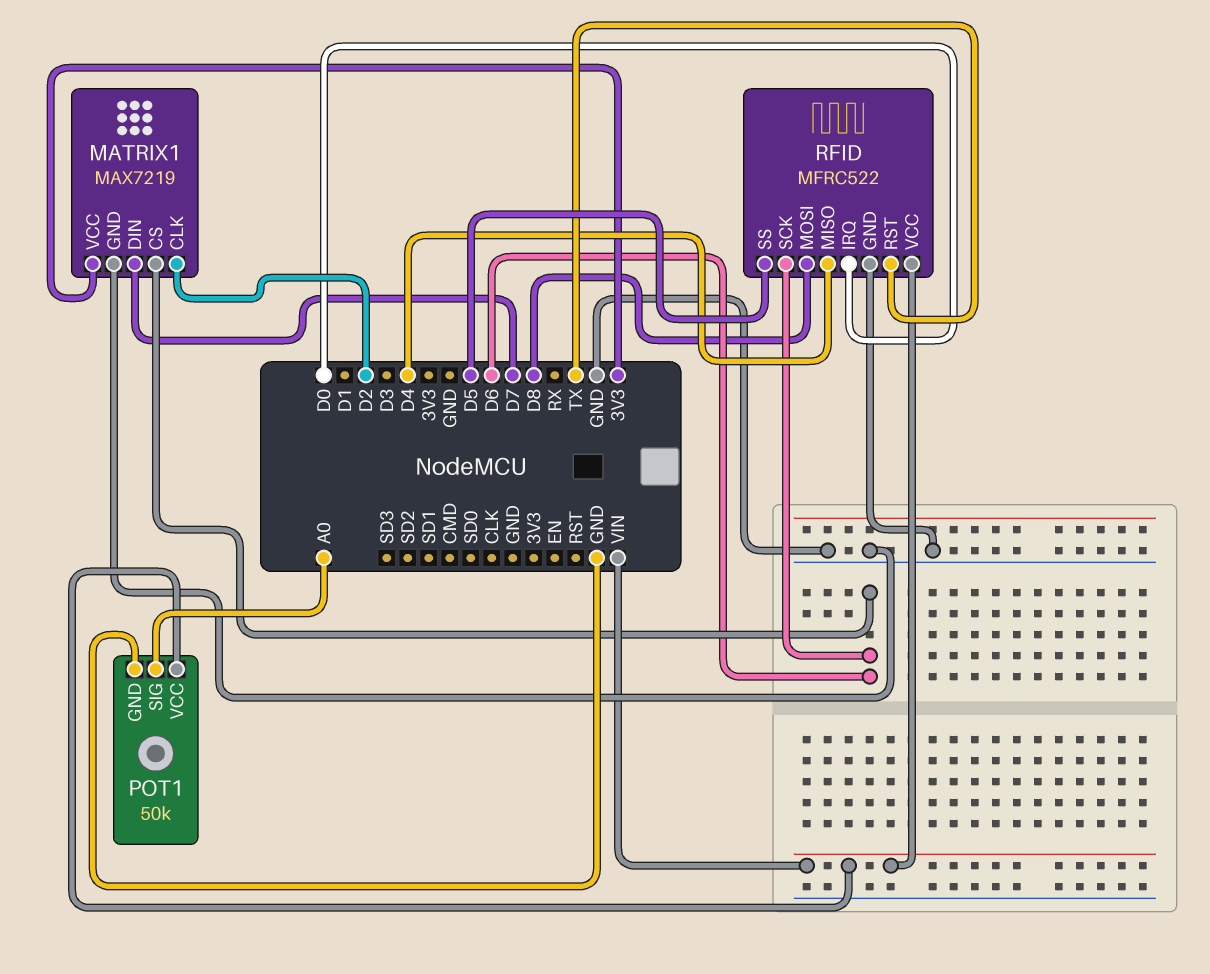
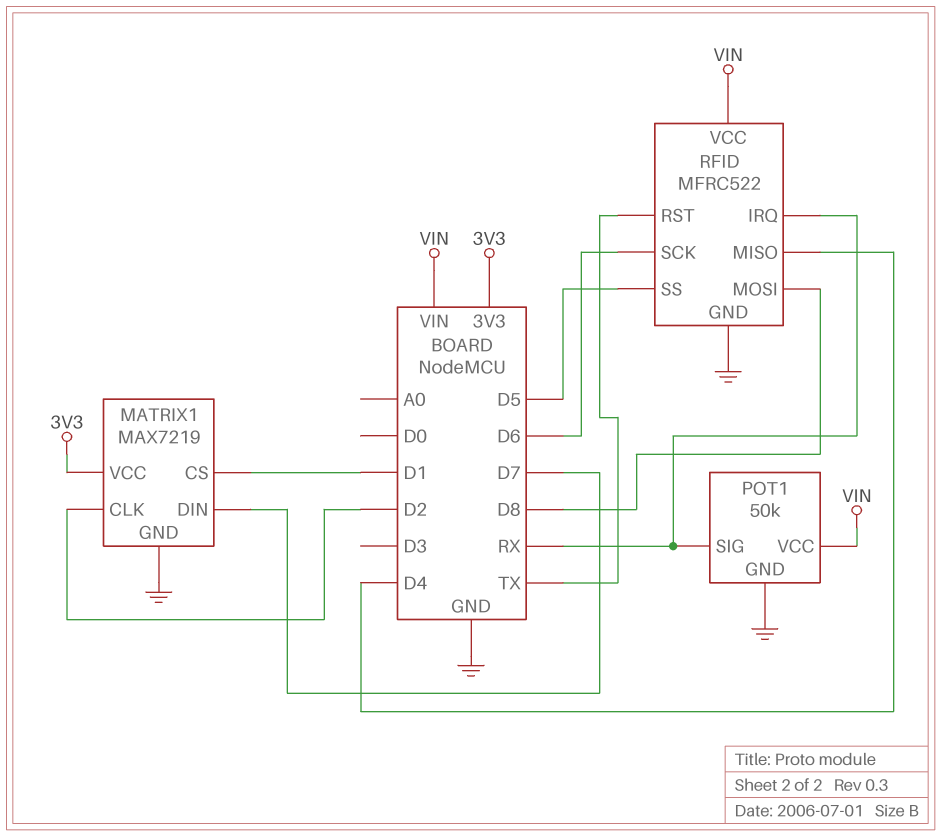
MATRIX1 pin CS: D6 -> D1
POT1 pin SIG: A0 -> RX
RFID pin IRQ: D0 -> RX

